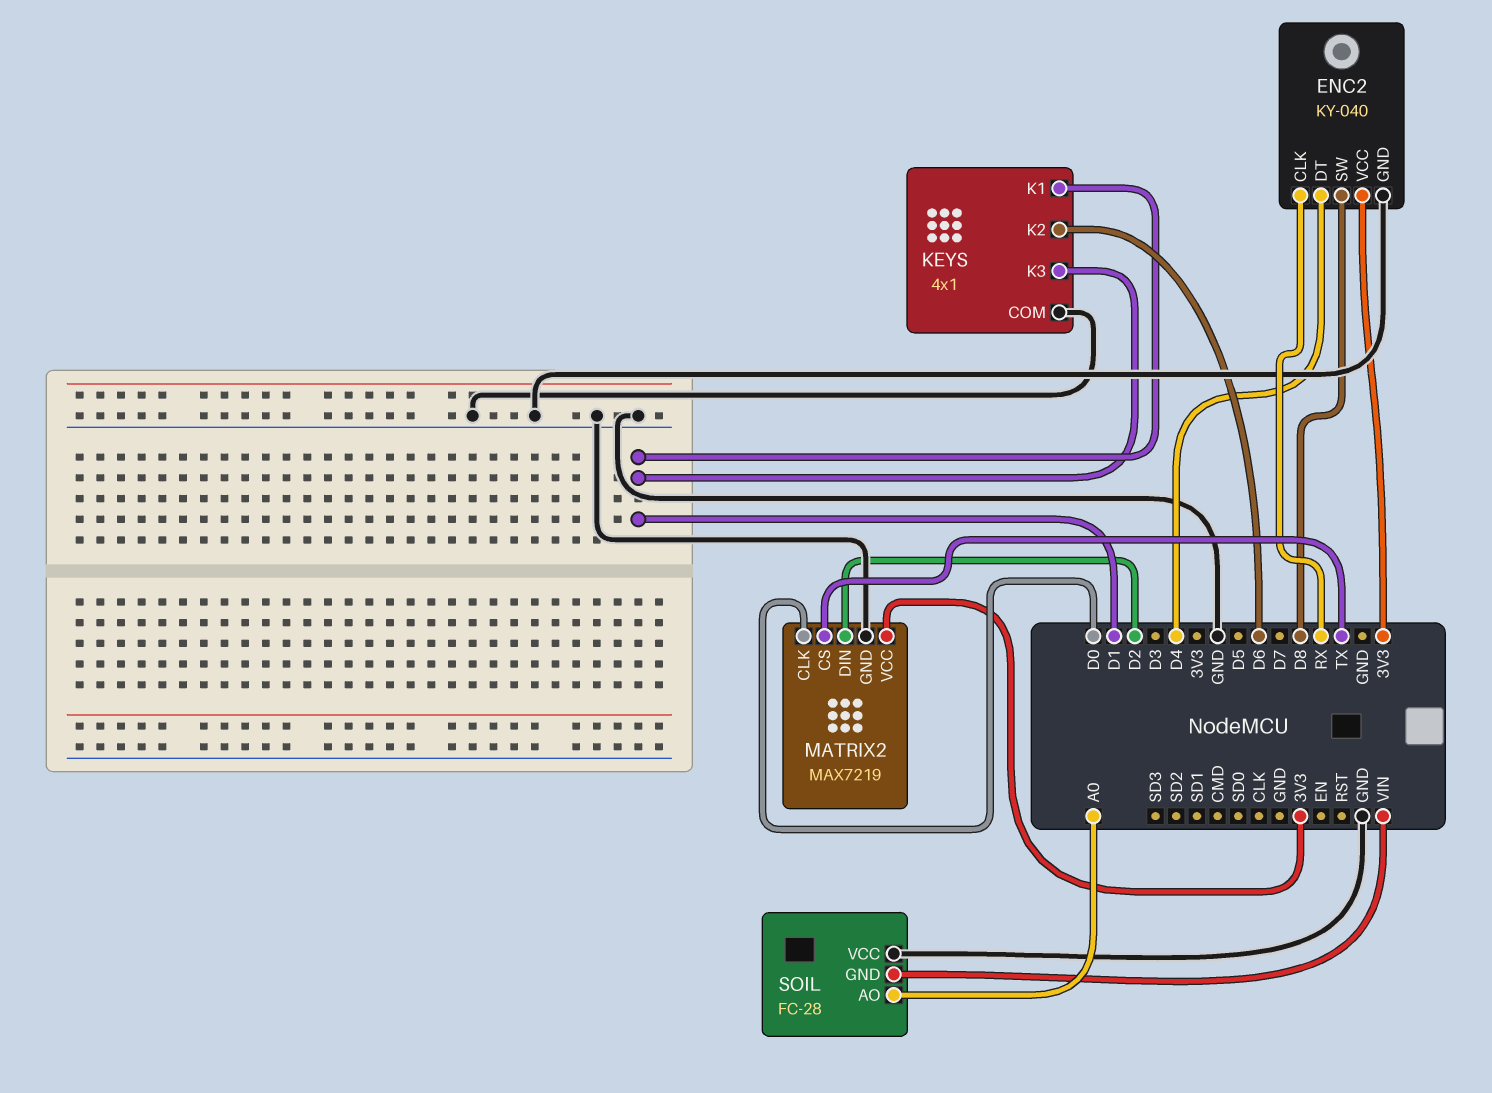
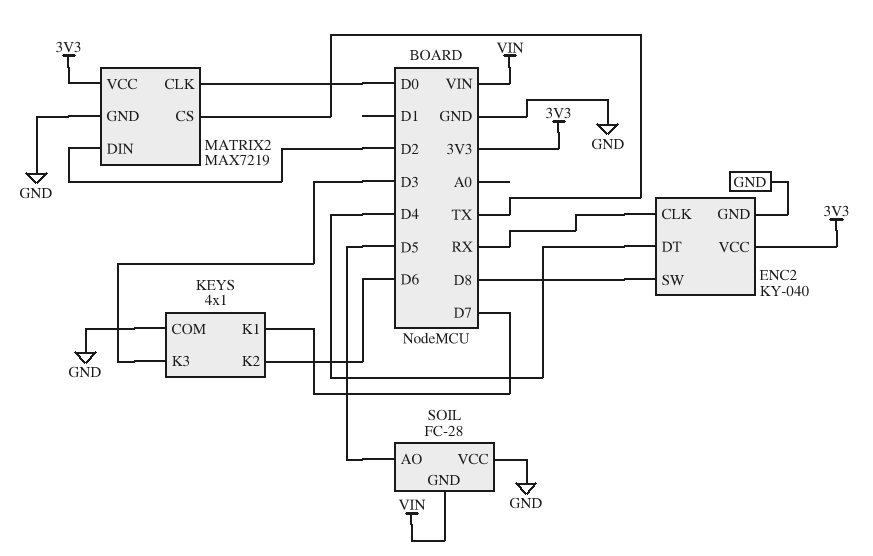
KEYS pin K1: D1 -> D7
KEYS pin K3: D1 -> D3
SOIL pin AO: A0 -> D5

